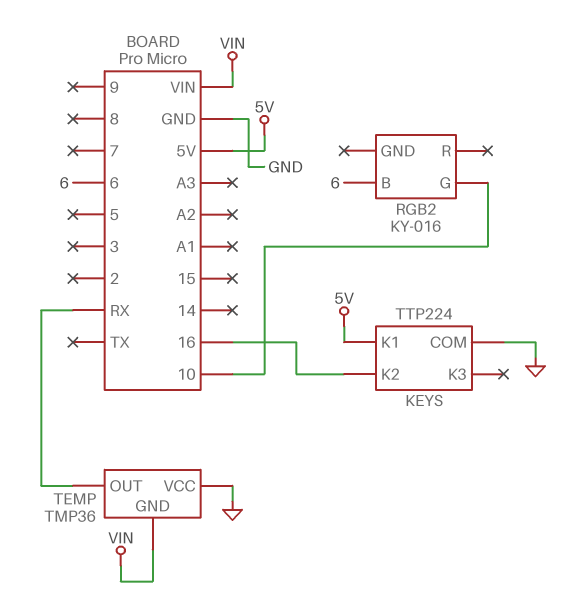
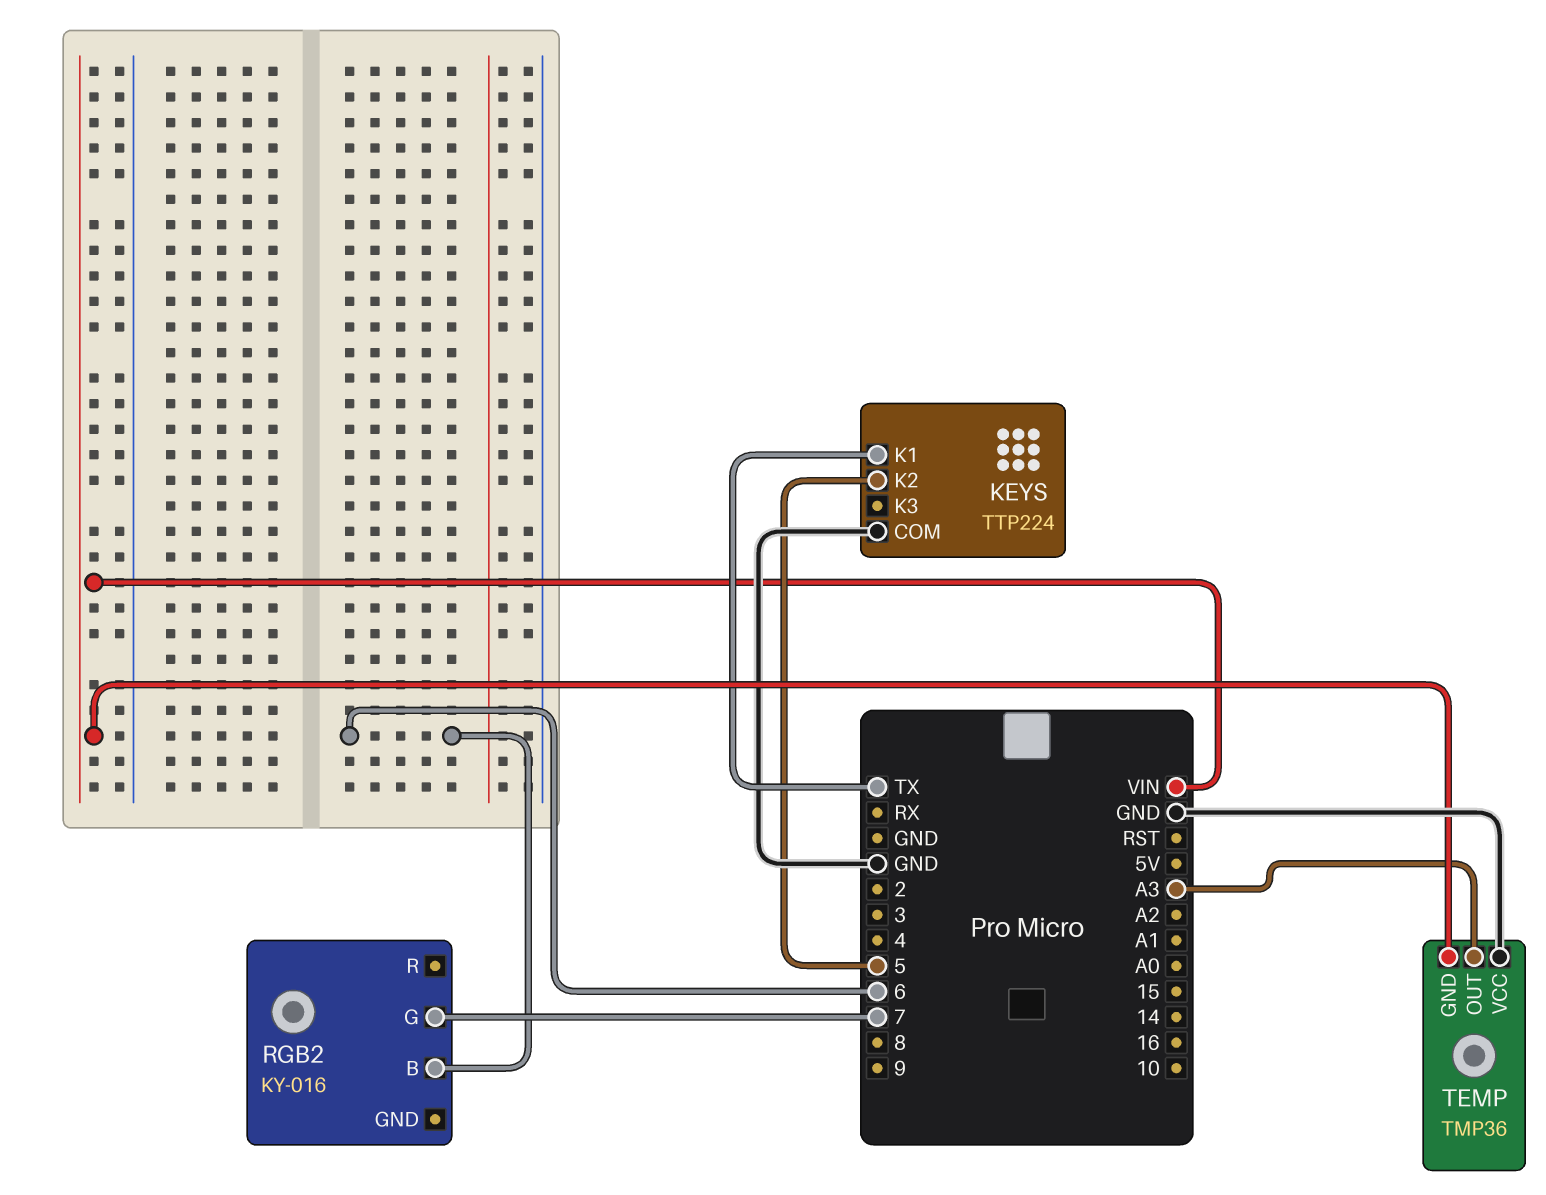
KEYS pin K1: 5V -> TX
KEYS pin K2: 16 -> 5
RGB2 pin G: 10 -> 7
TEMP pin OUT: RX -> A3

